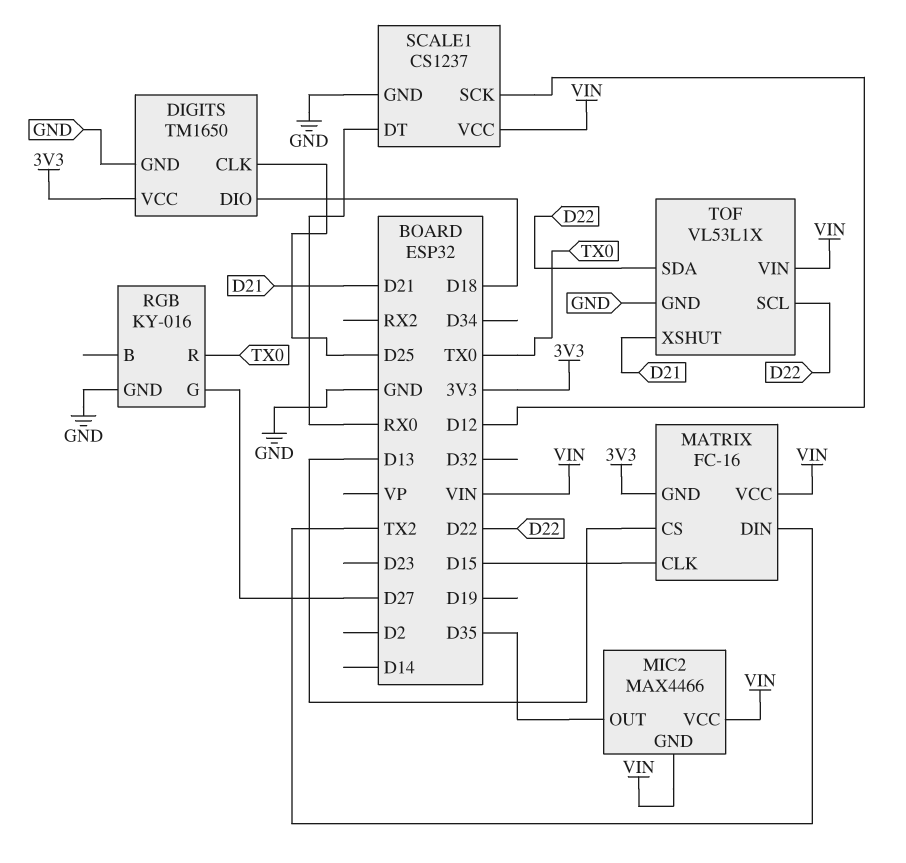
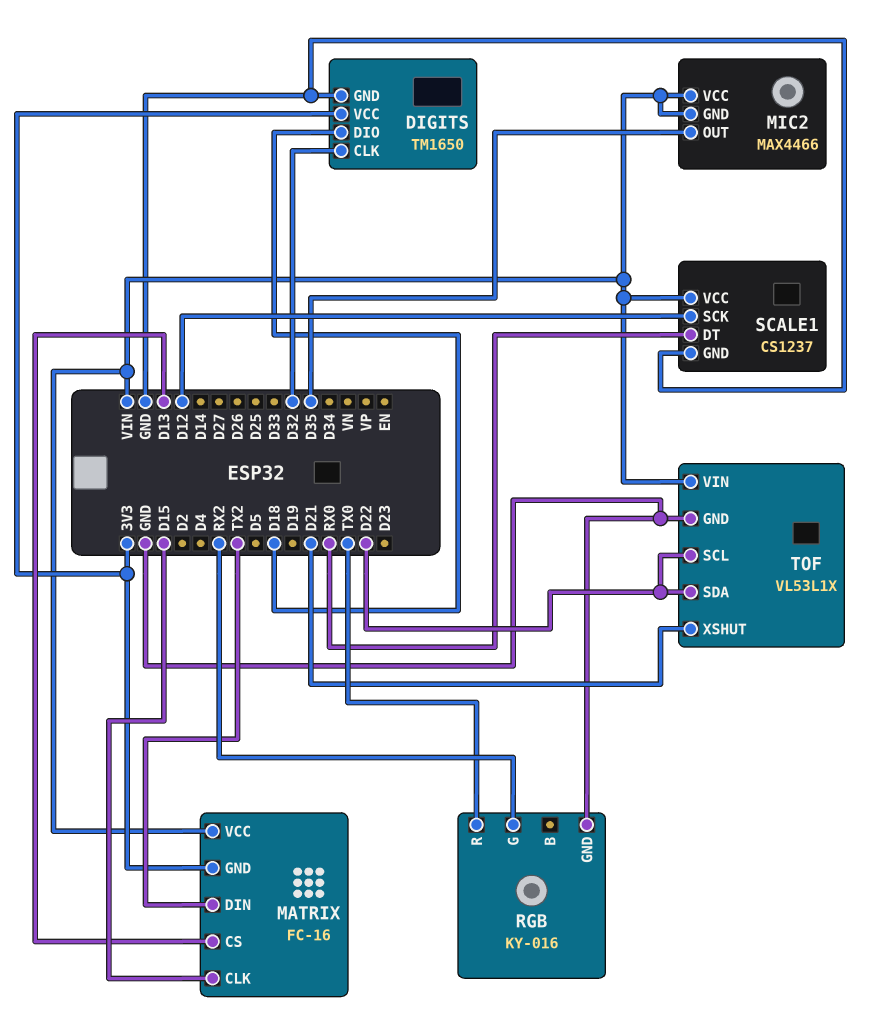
DIGITS pin CLK: D25 -> D32
RGB pin G: D27 -> RX2

